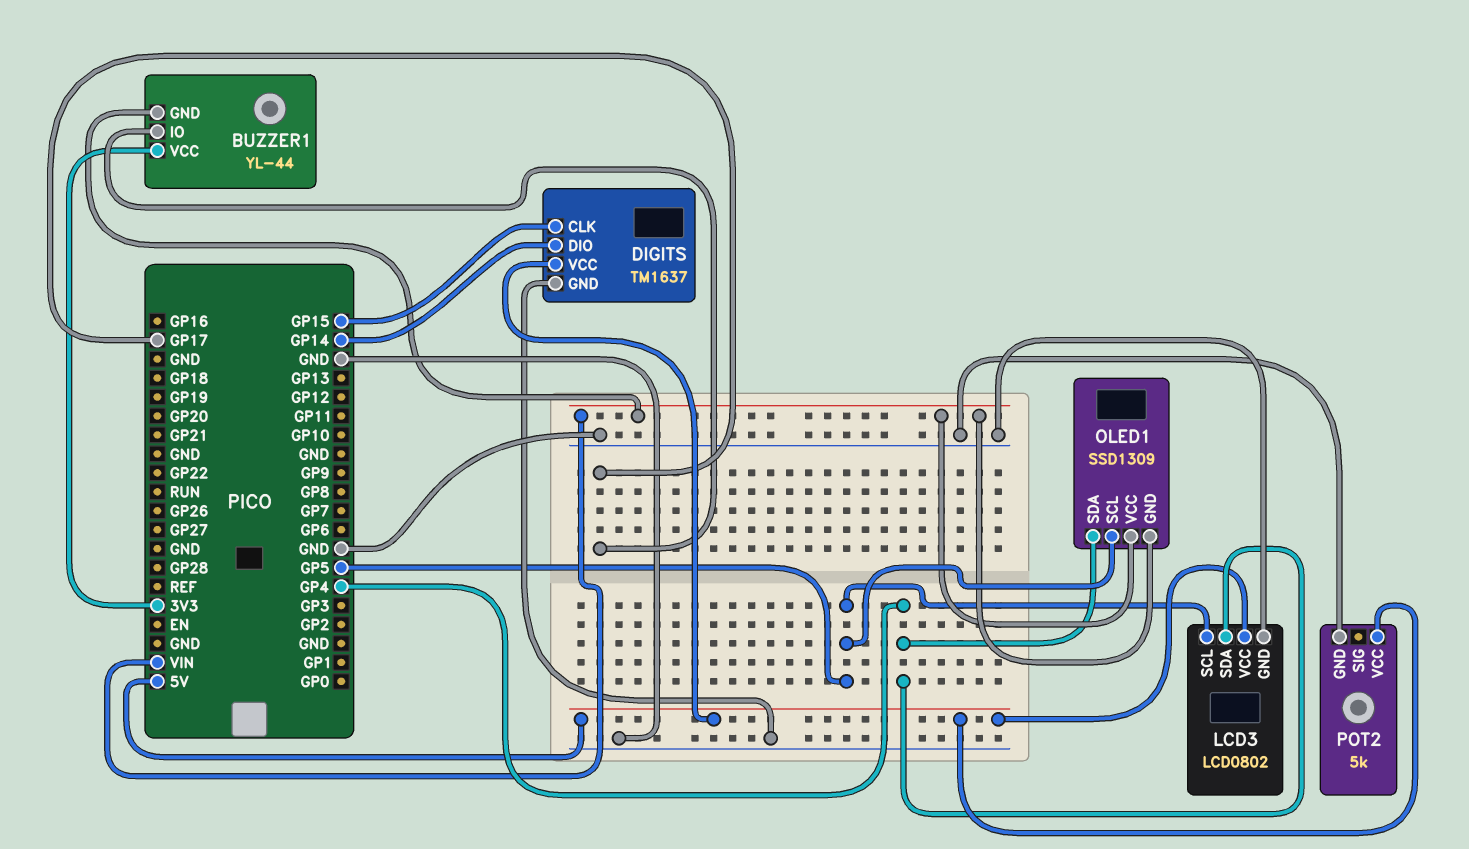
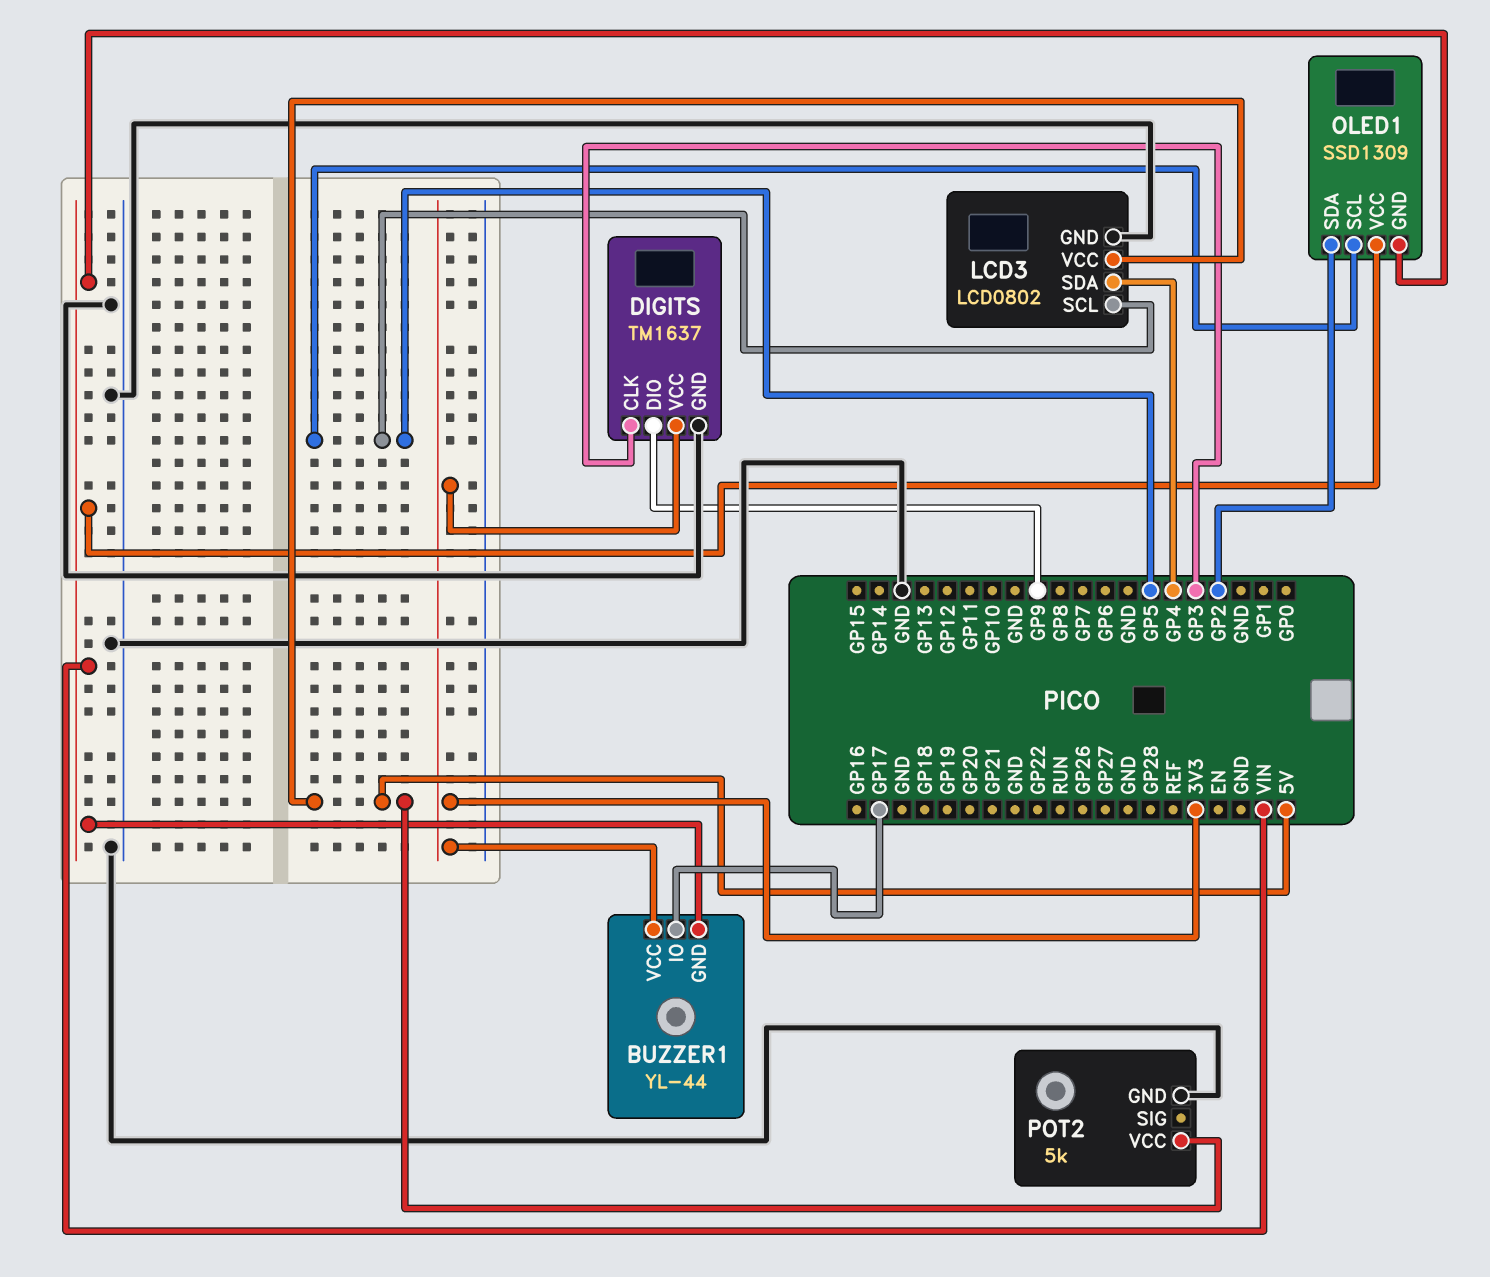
DIGITS pin CLK: GP15 -> GP3
DIGITS pin DIO: GP14 -> GP9
DIGITS pin VCC: 5V -> 3V3
OLED1 pin SDA: GP4 -> GP2

